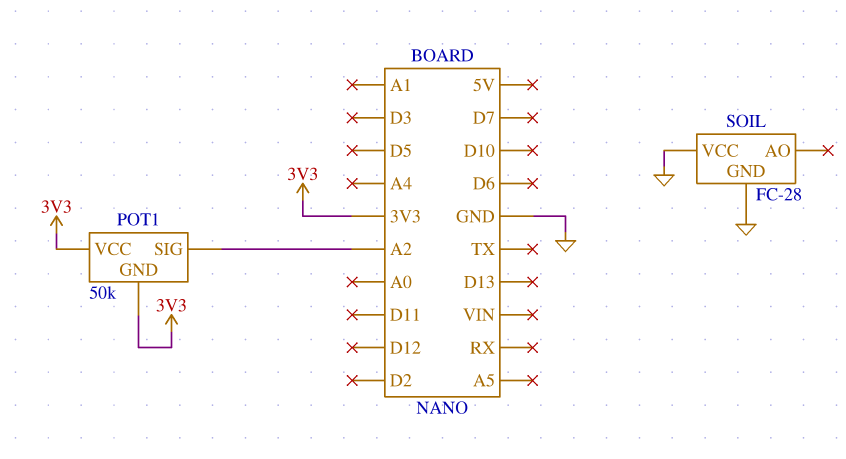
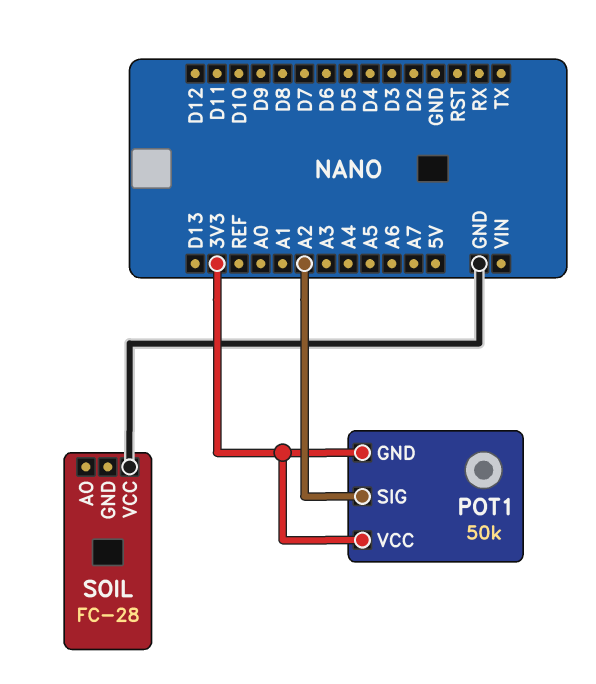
SOIL pin GND: GND -> none

